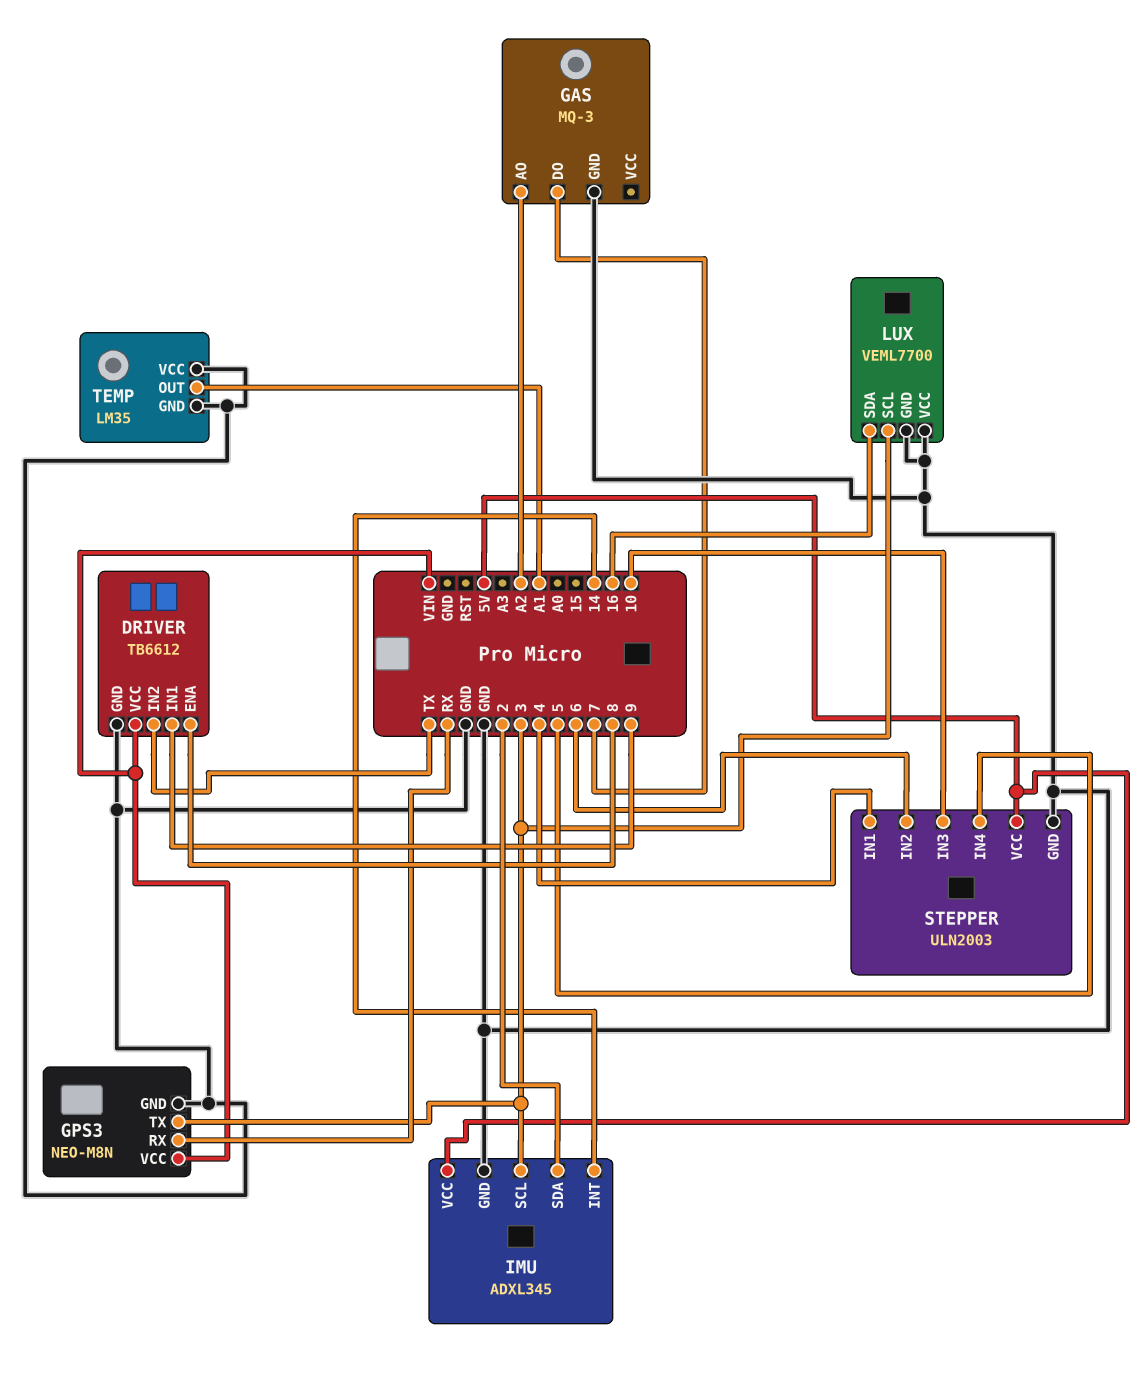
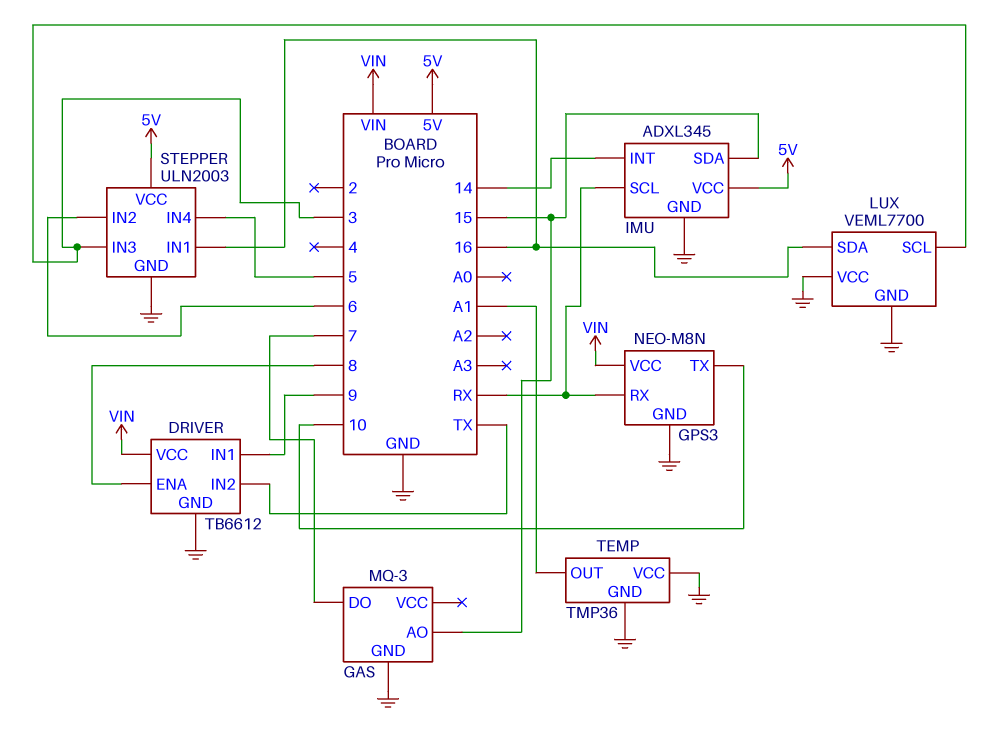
GAS pin AO: A2 -> 15
GPS3 pin TX: 3 -> 10
IMU pin SCL: 3 -> RX
IMU pin SDA: 2 -> 15
STEPPER pin IN1: 4 -> 16
STEPPER pin IN3: 10 -> 3
TEMP: LM35 -> TMP36

